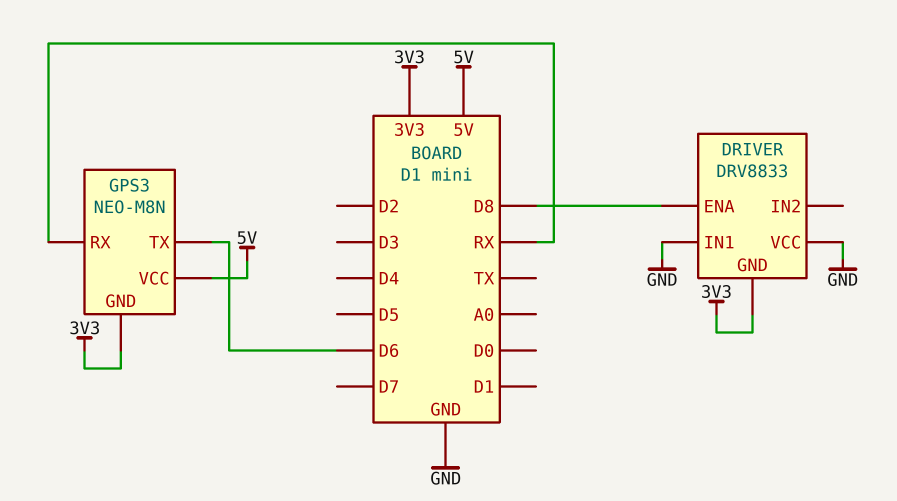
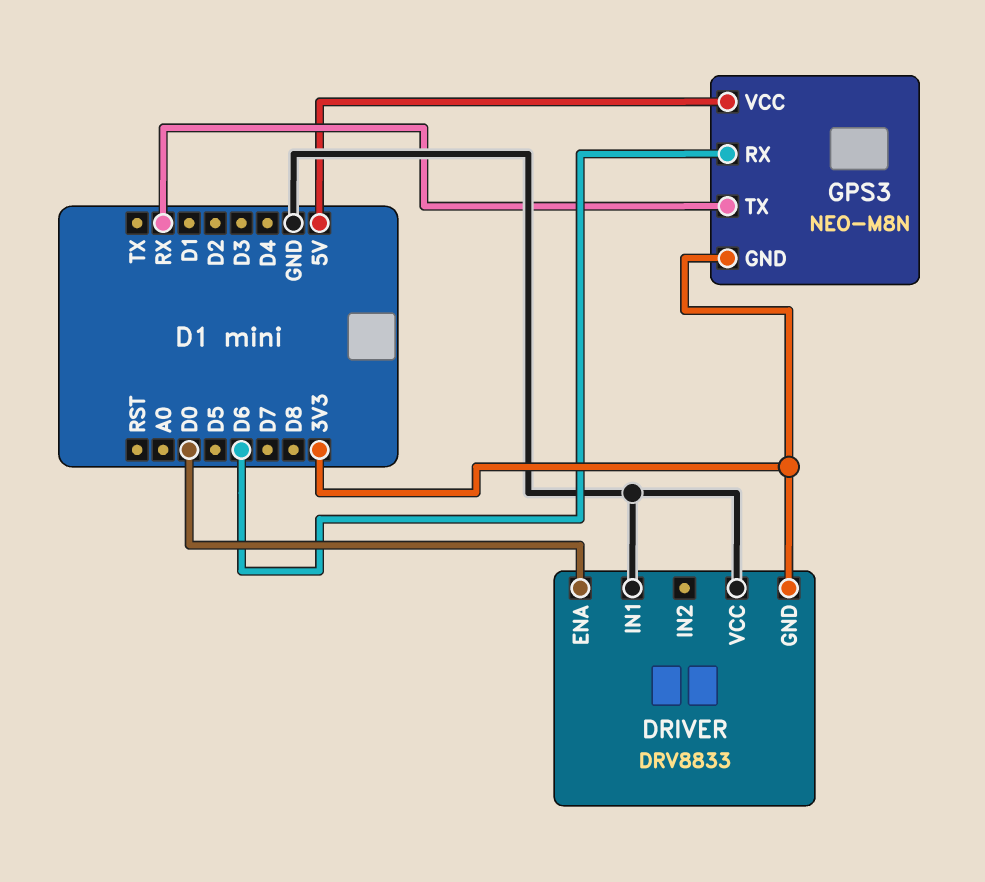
DRIVER pin ENA: D8 -> D0
GPS3 pin RX: RX -> D6
GPS3 pin TX: D6 -> RX

